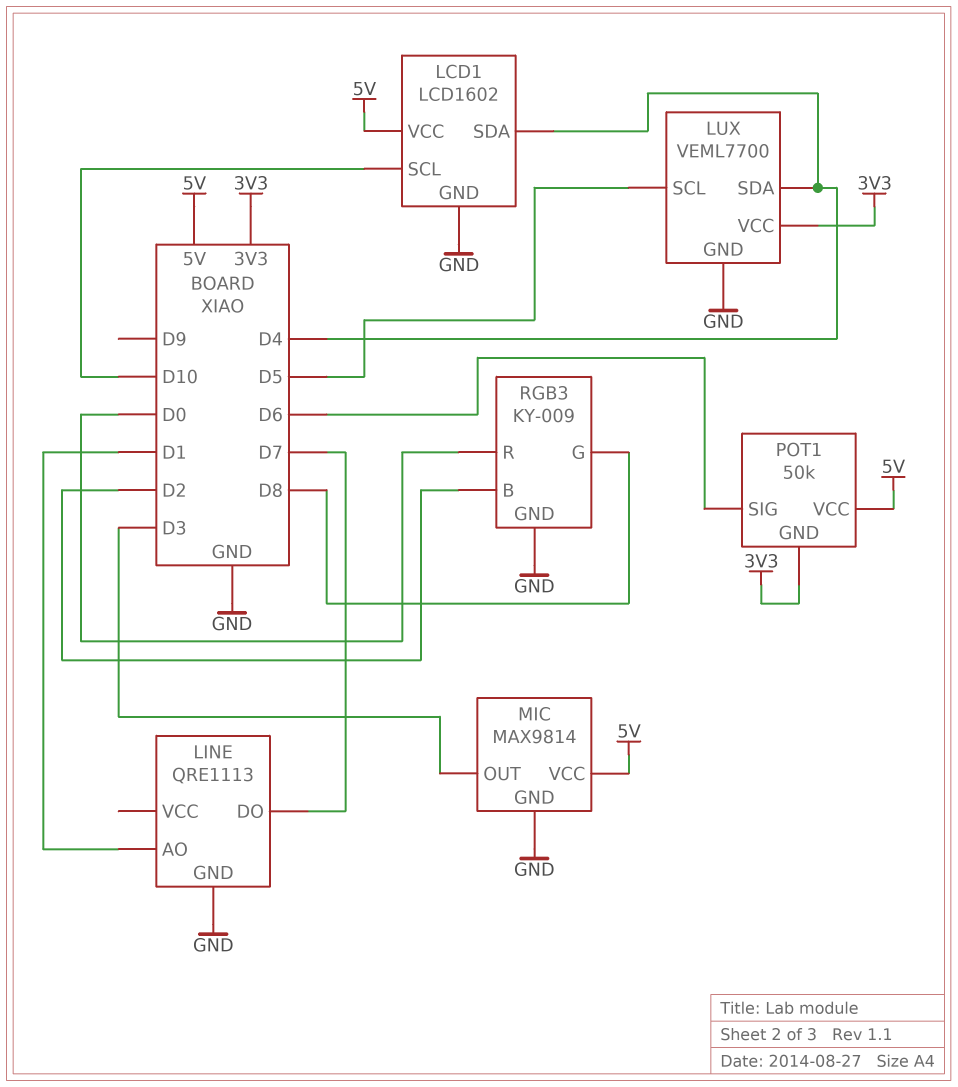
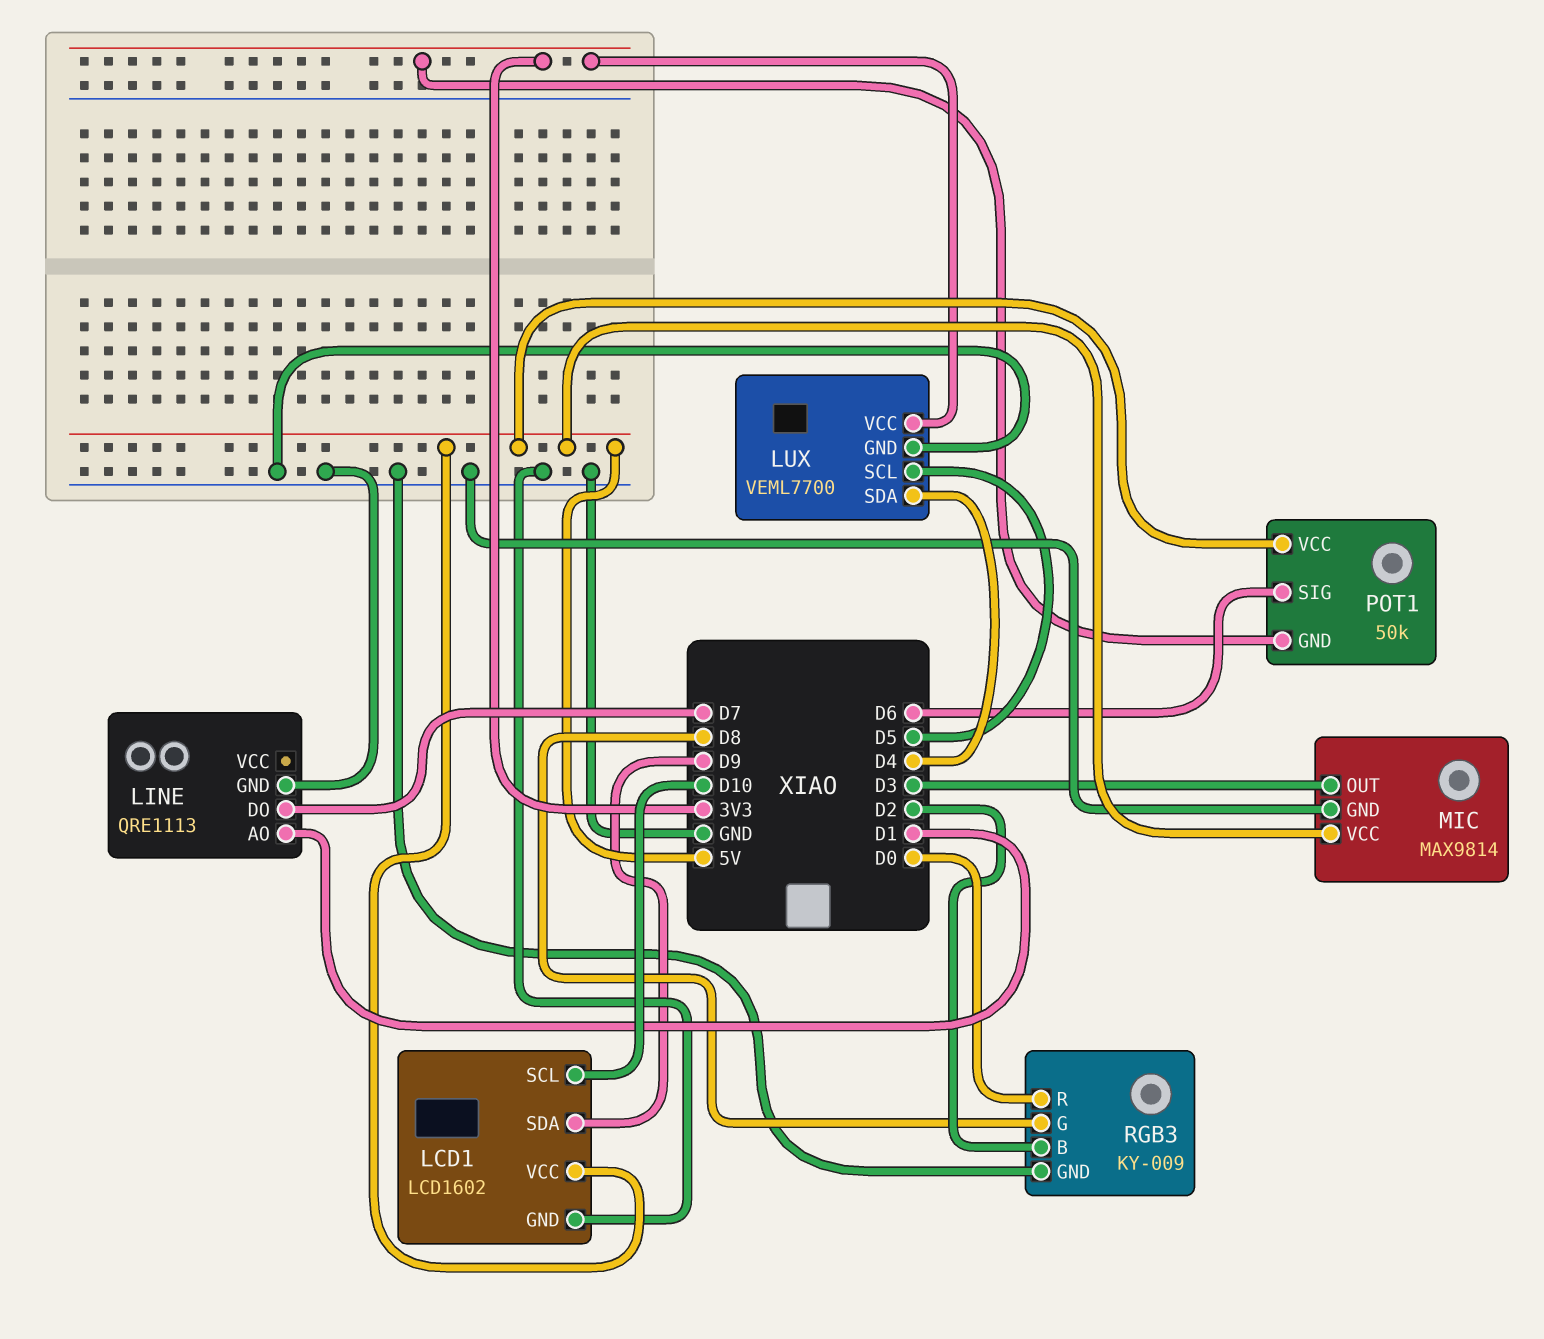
LCD1 pin SDA: D4 -> D9

